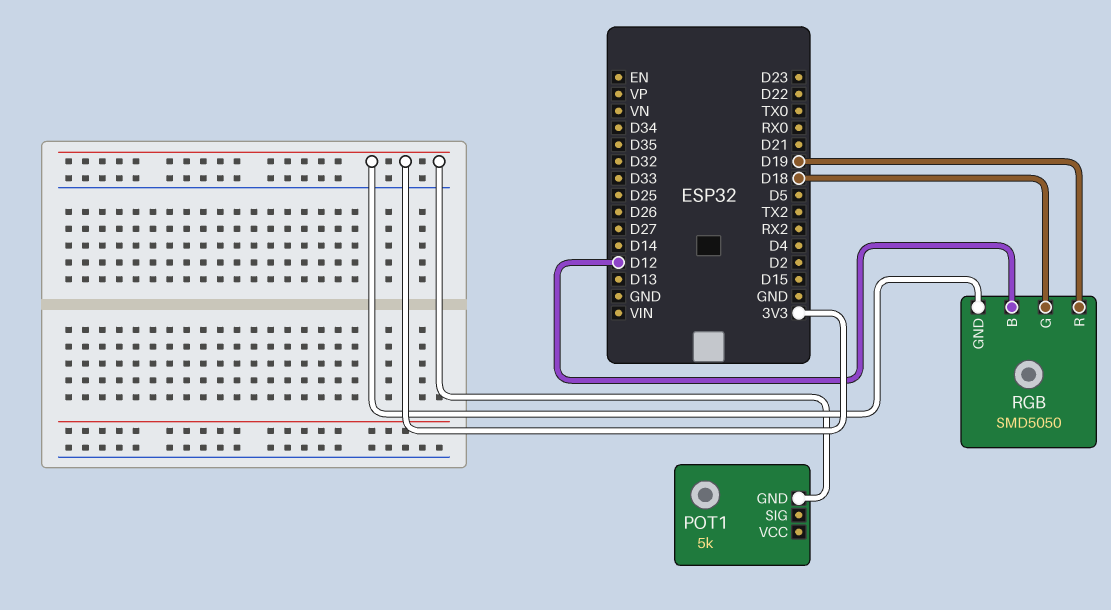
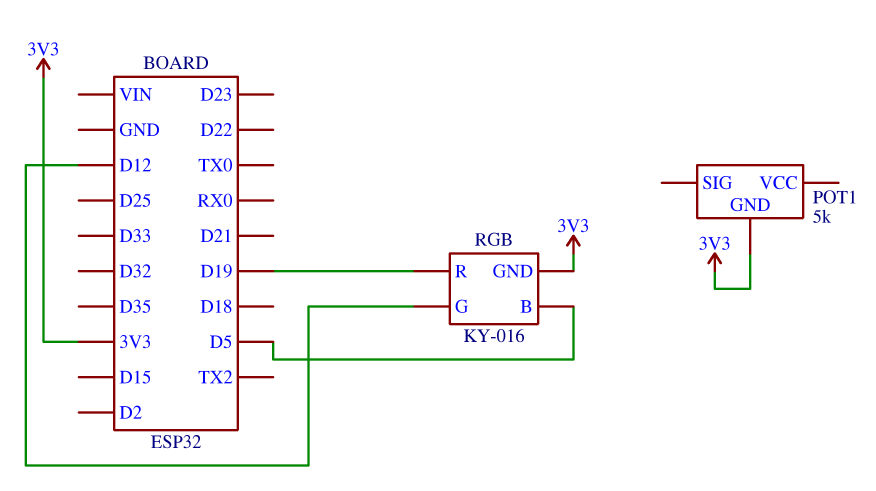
RGB: SMD5050 -> KY-016
RGB pin B: D12 -> D5
RGB pin G: D18 -> D12

